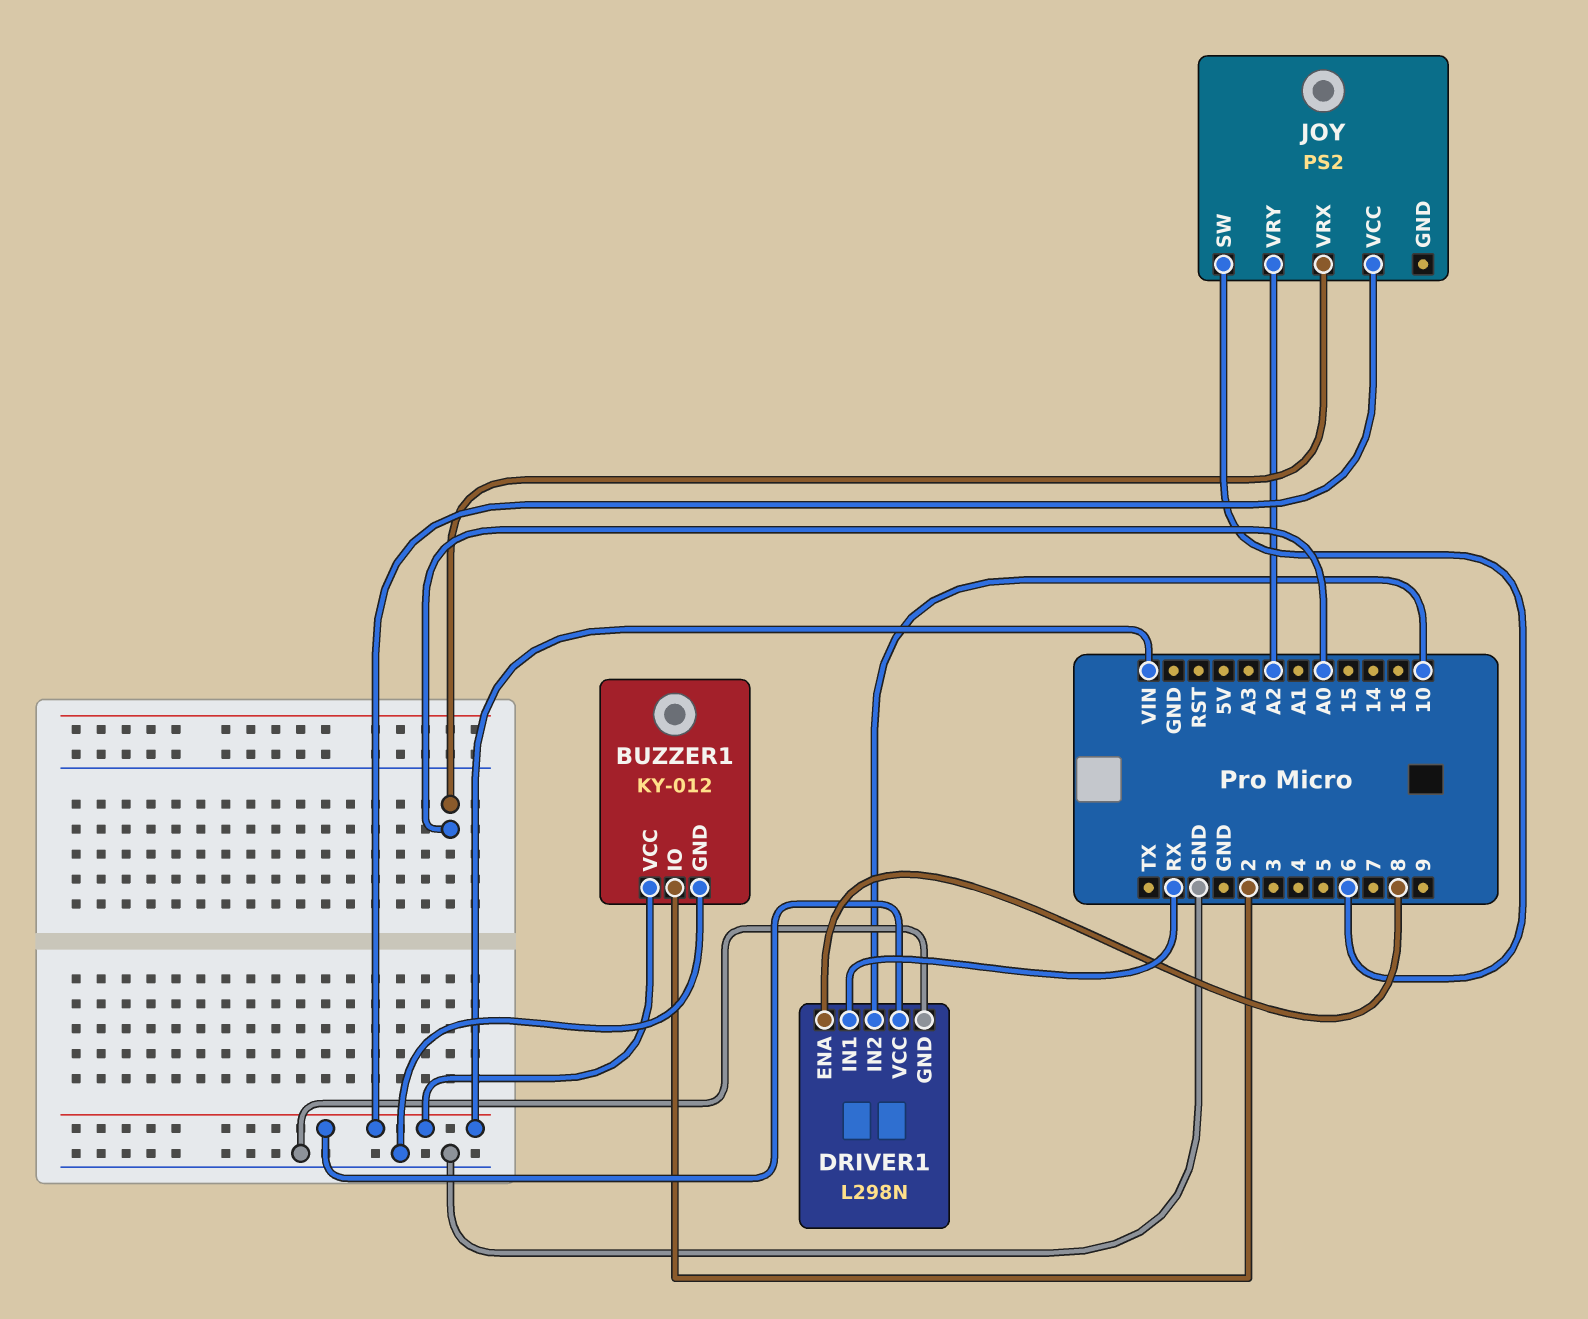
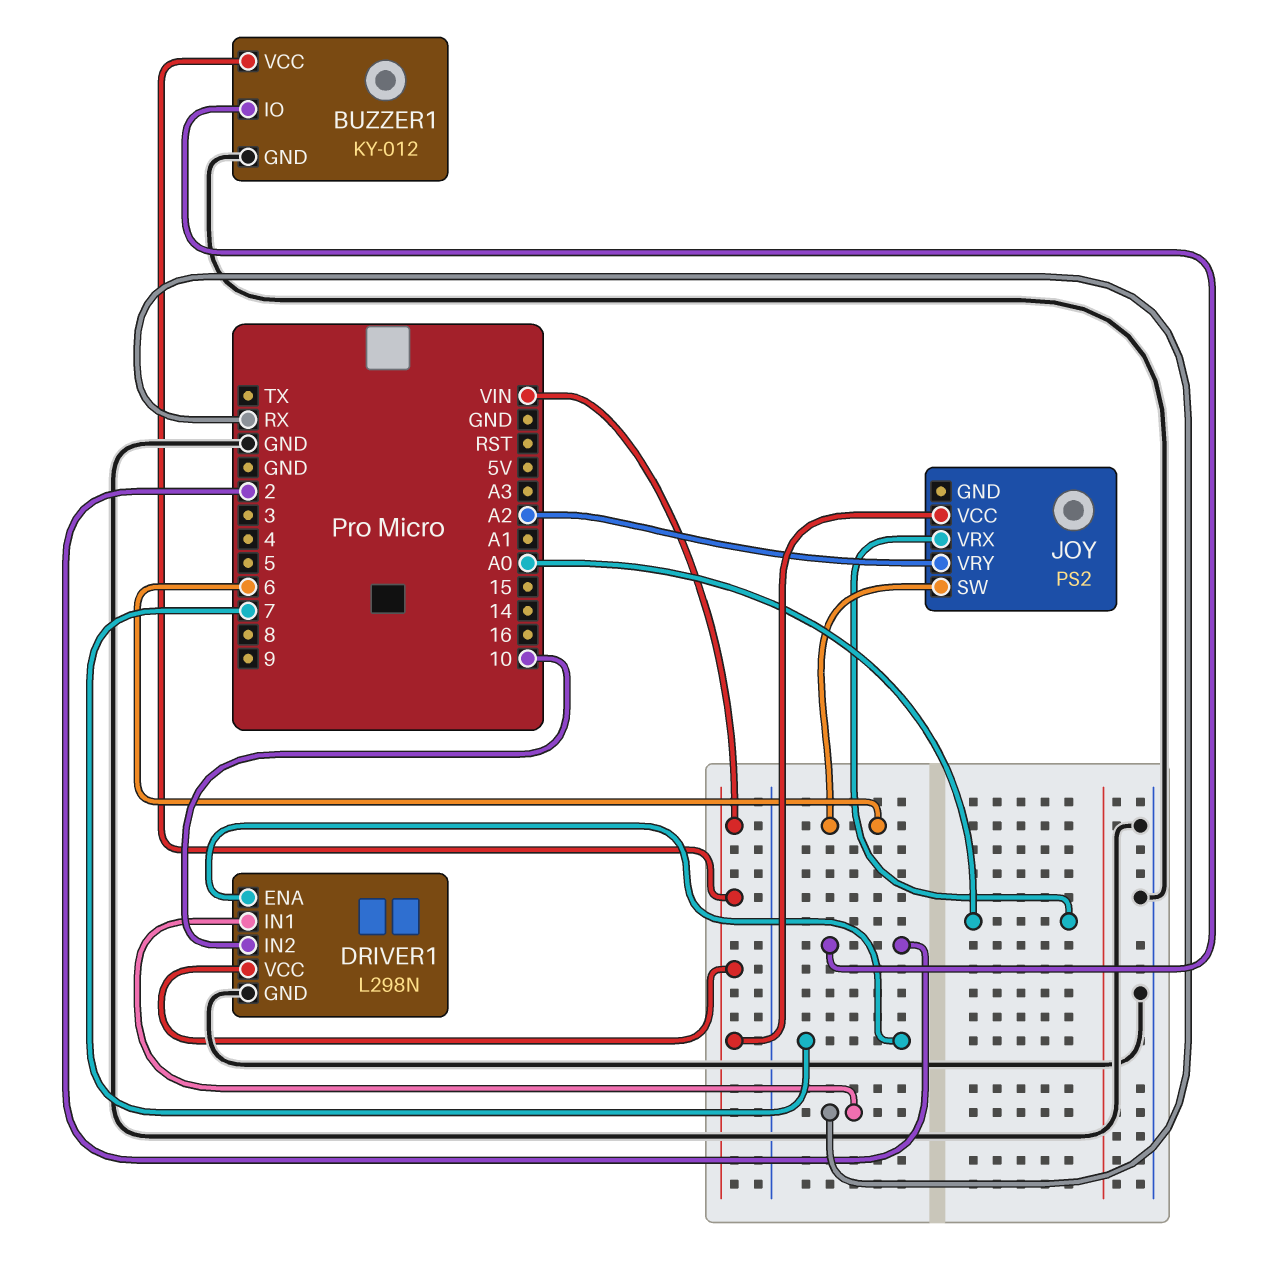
DRIVER1 pin ENA: 8 -> 7

